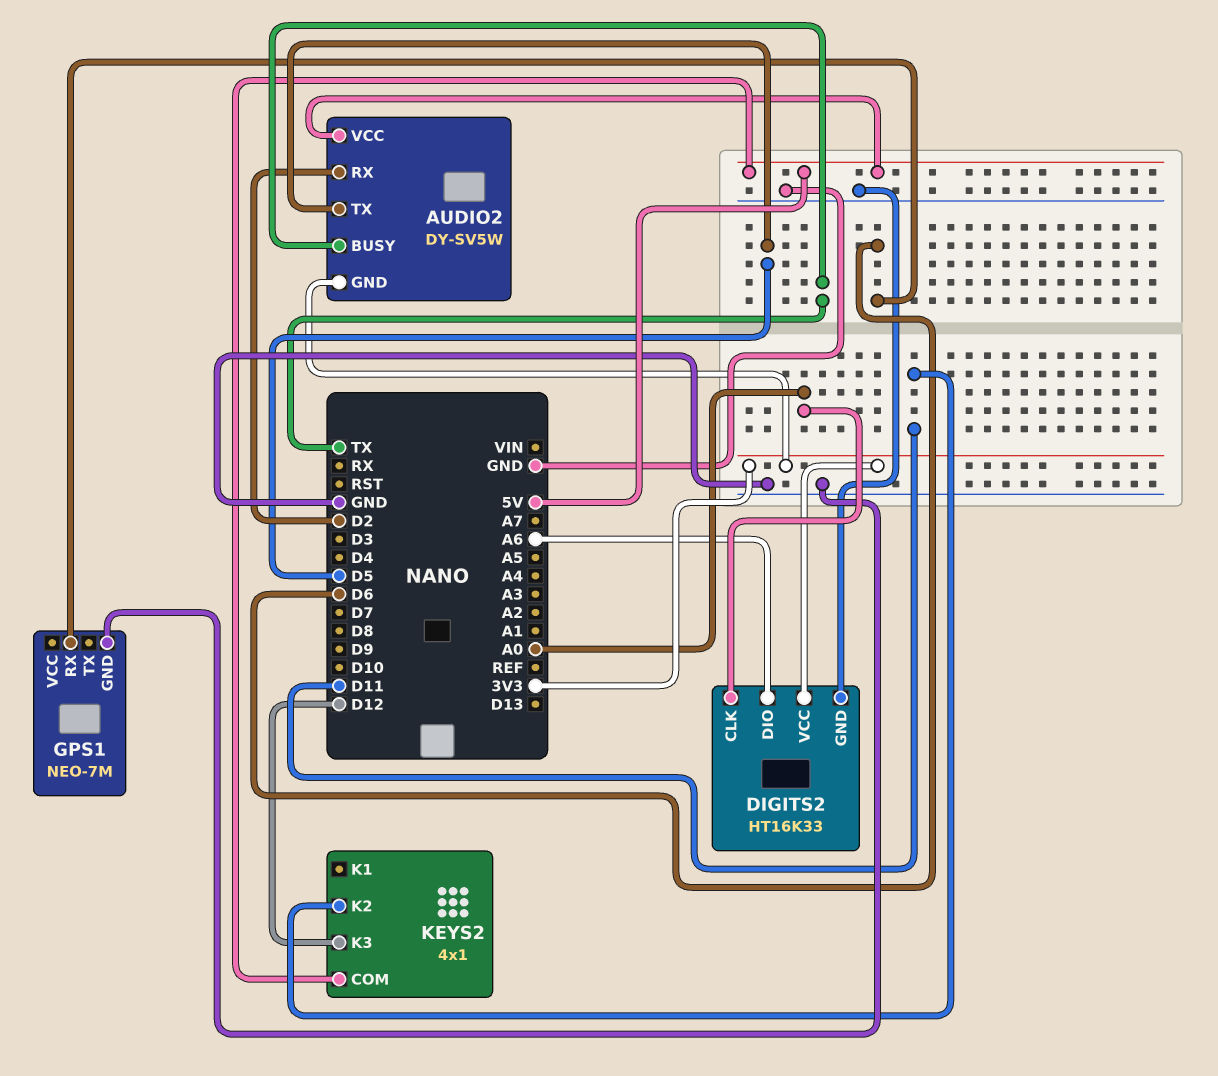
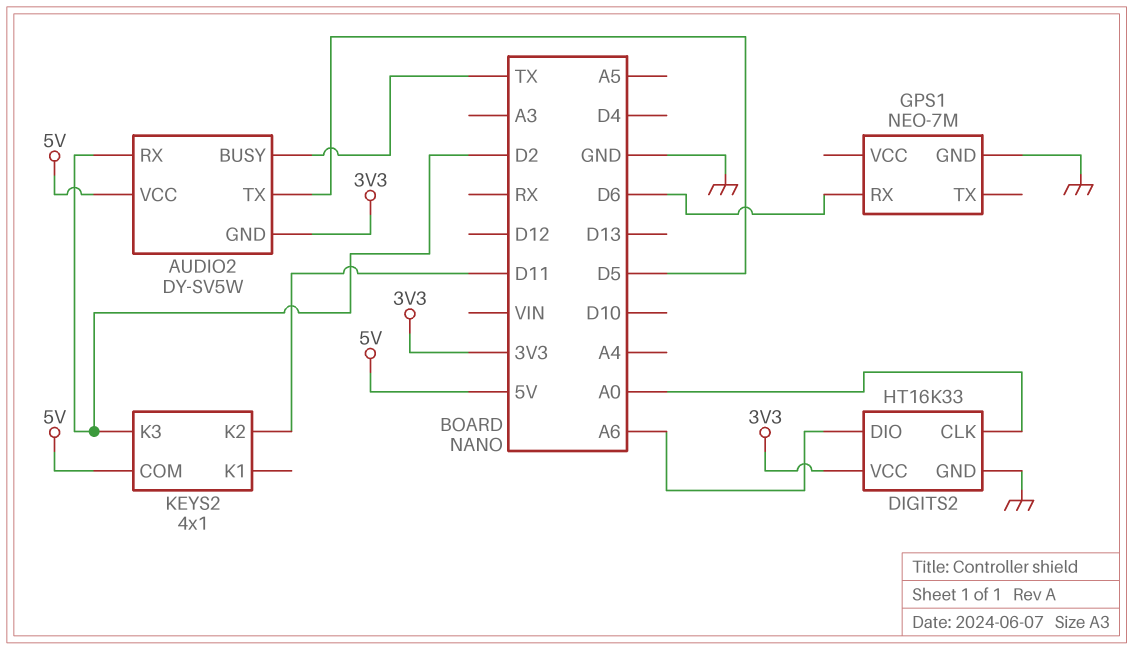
KEYS2 pin K3: D12 -> D2

